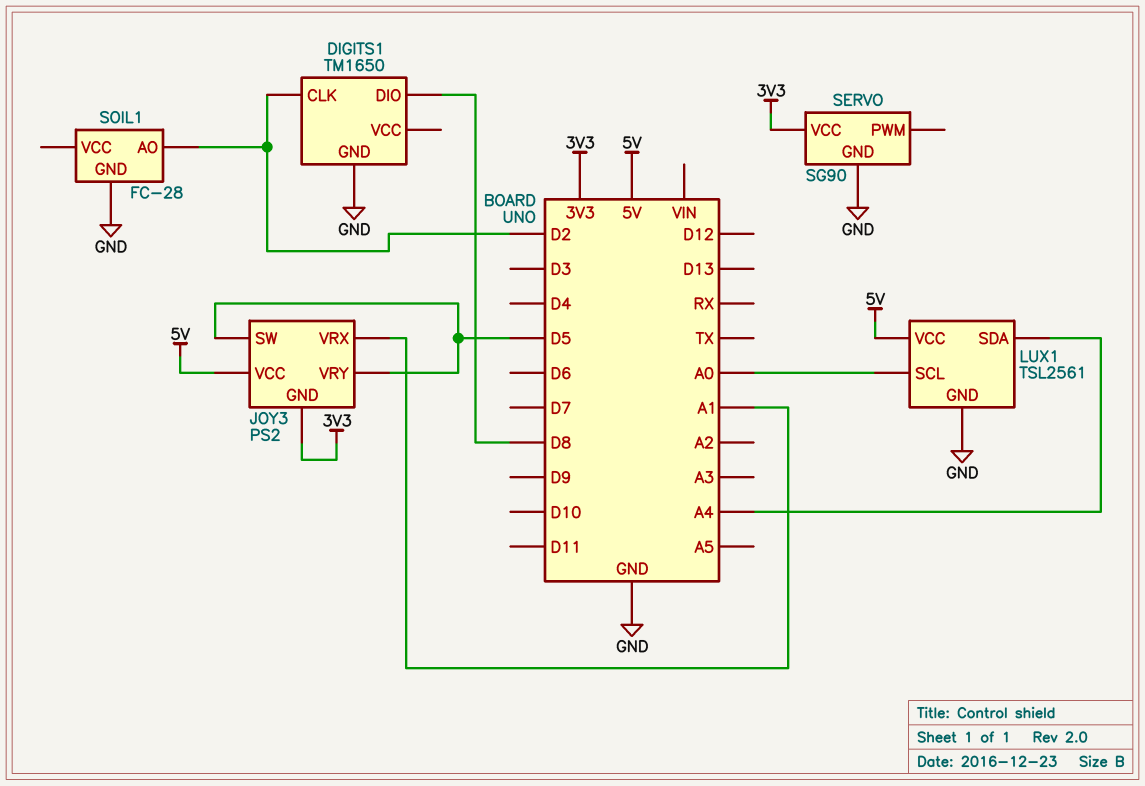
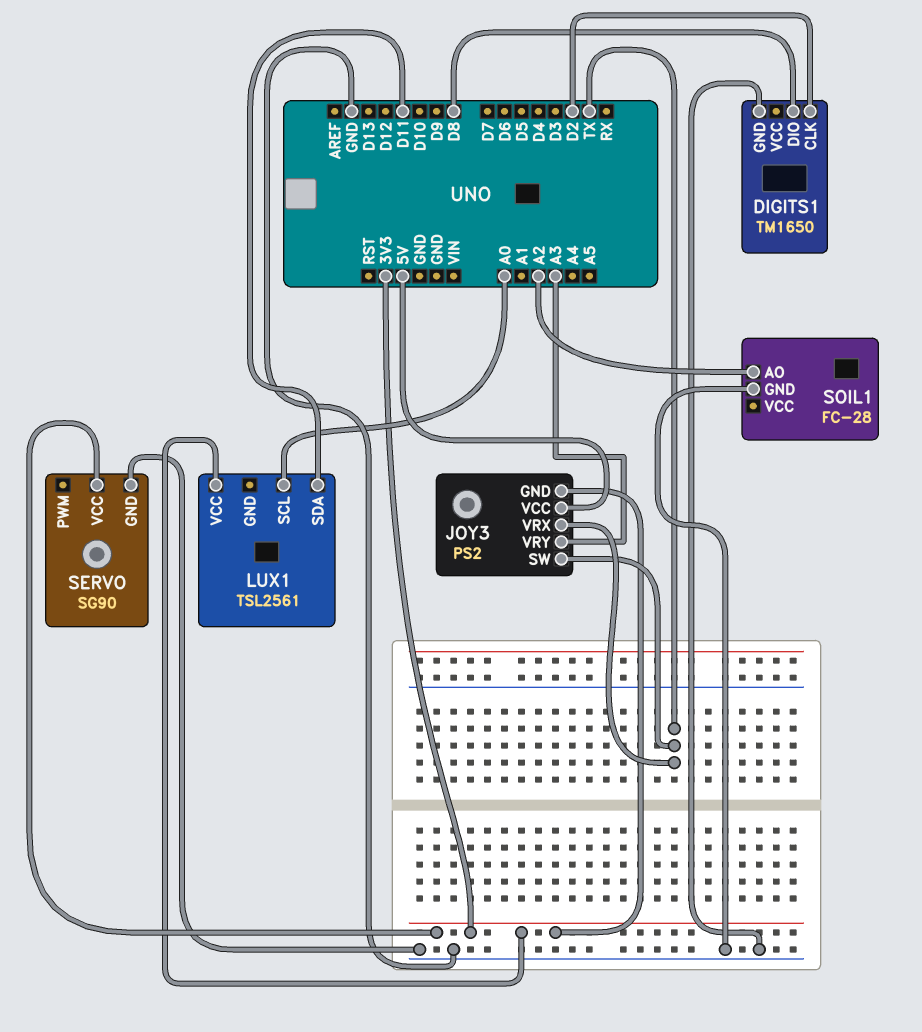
JOY3 pin SW: D5 -> TX
JOY3 pin VRX: A1 -> TX
JOY3 pin VRY: D5 -> A3
LUX1 pin GND: GND -> none
LUX1 pin SDA: A4 -> D11
LUX1 pin VCC: 5V -> 3V3
SOIL1 pin AO: D2 -> A2

